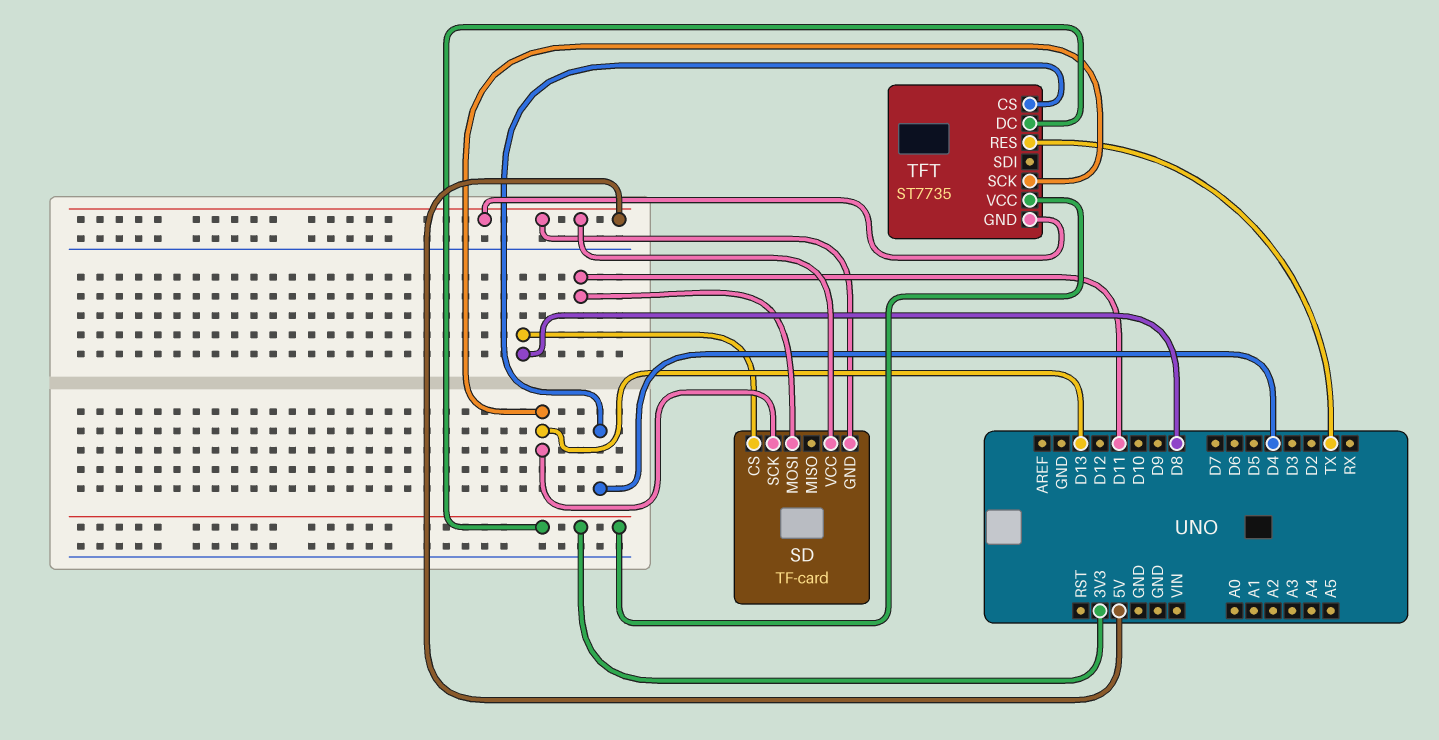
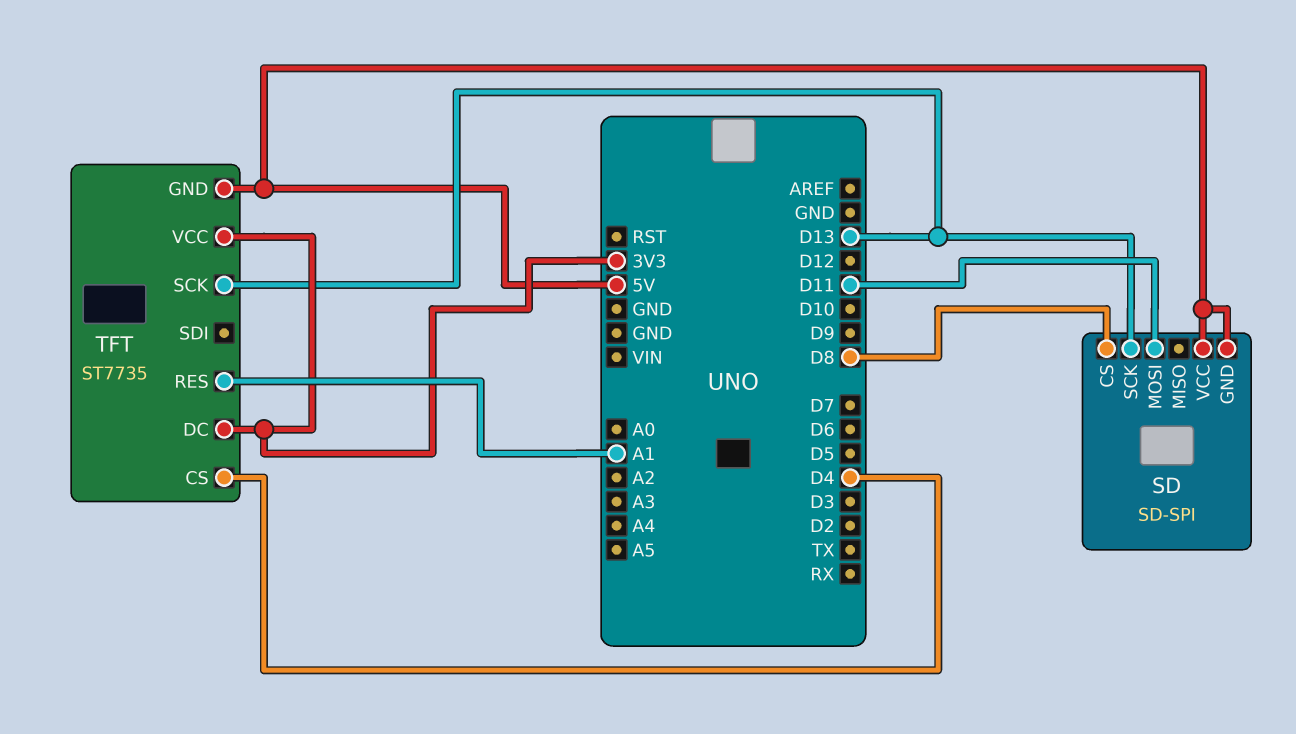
SD: TF-card -> SD-SPI
TFT pin RES: TX -> A1

